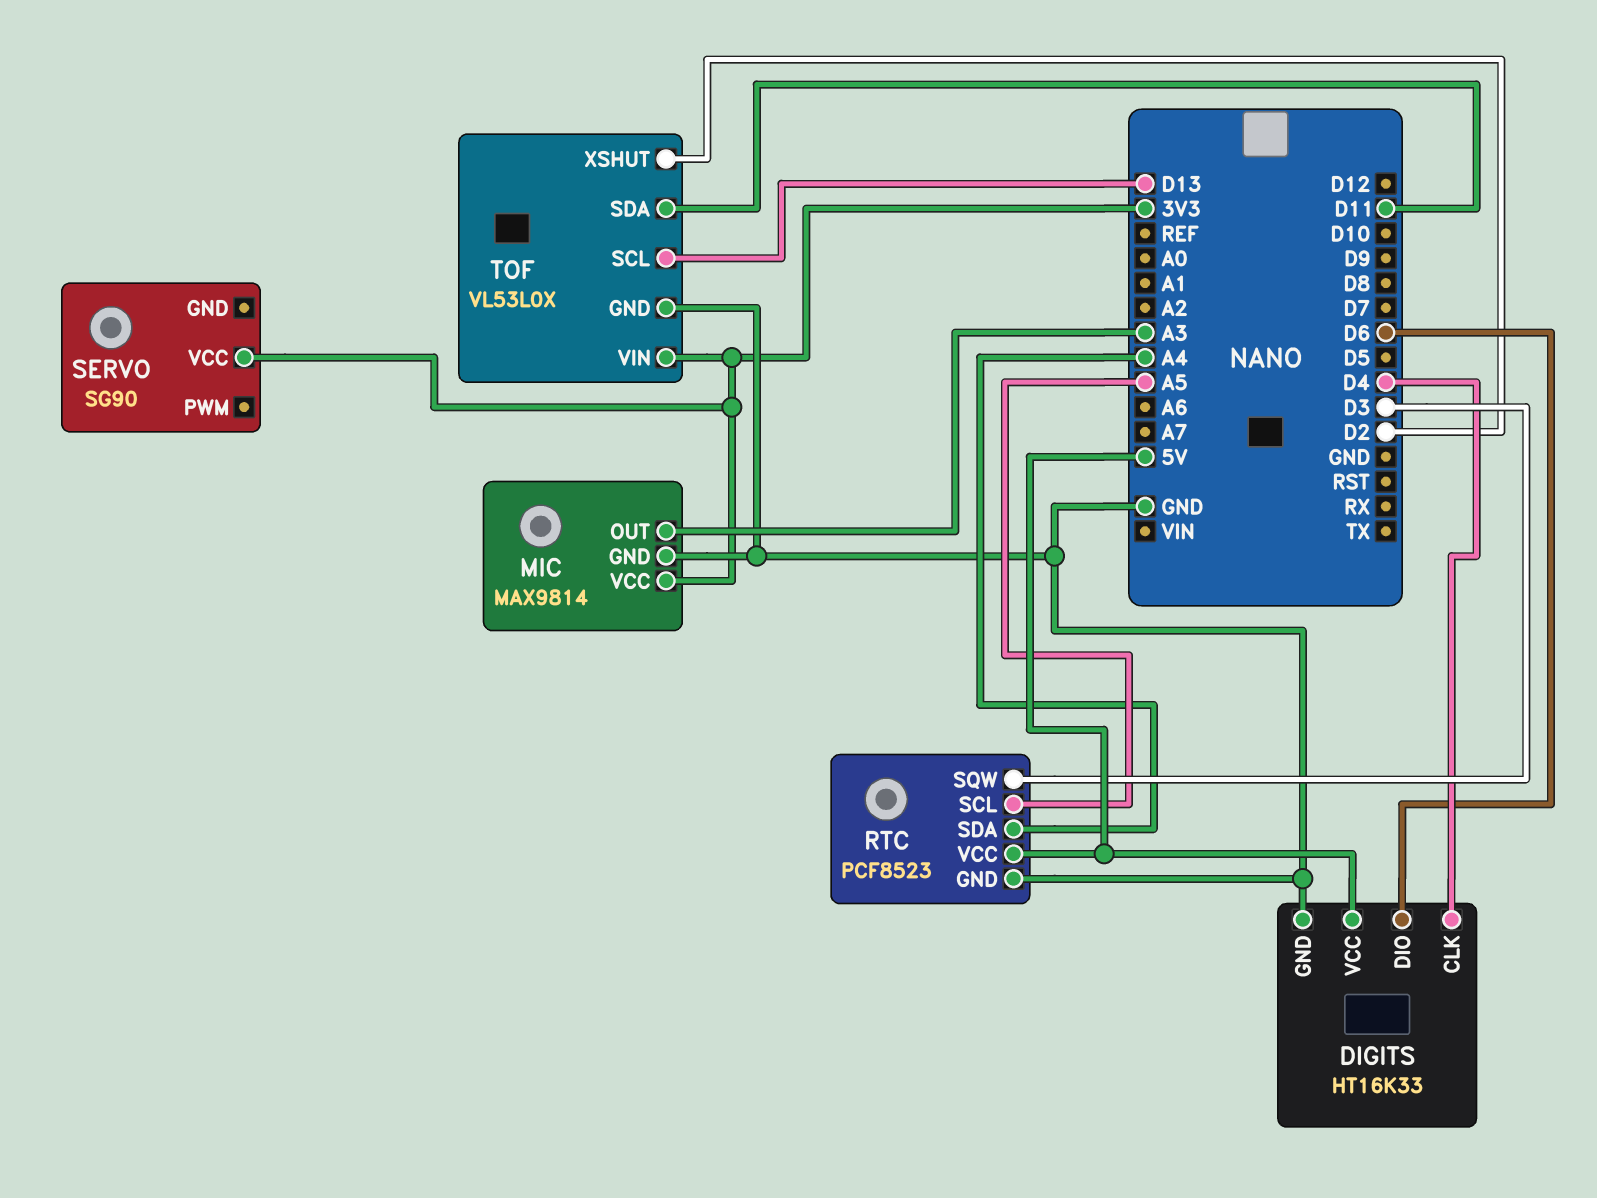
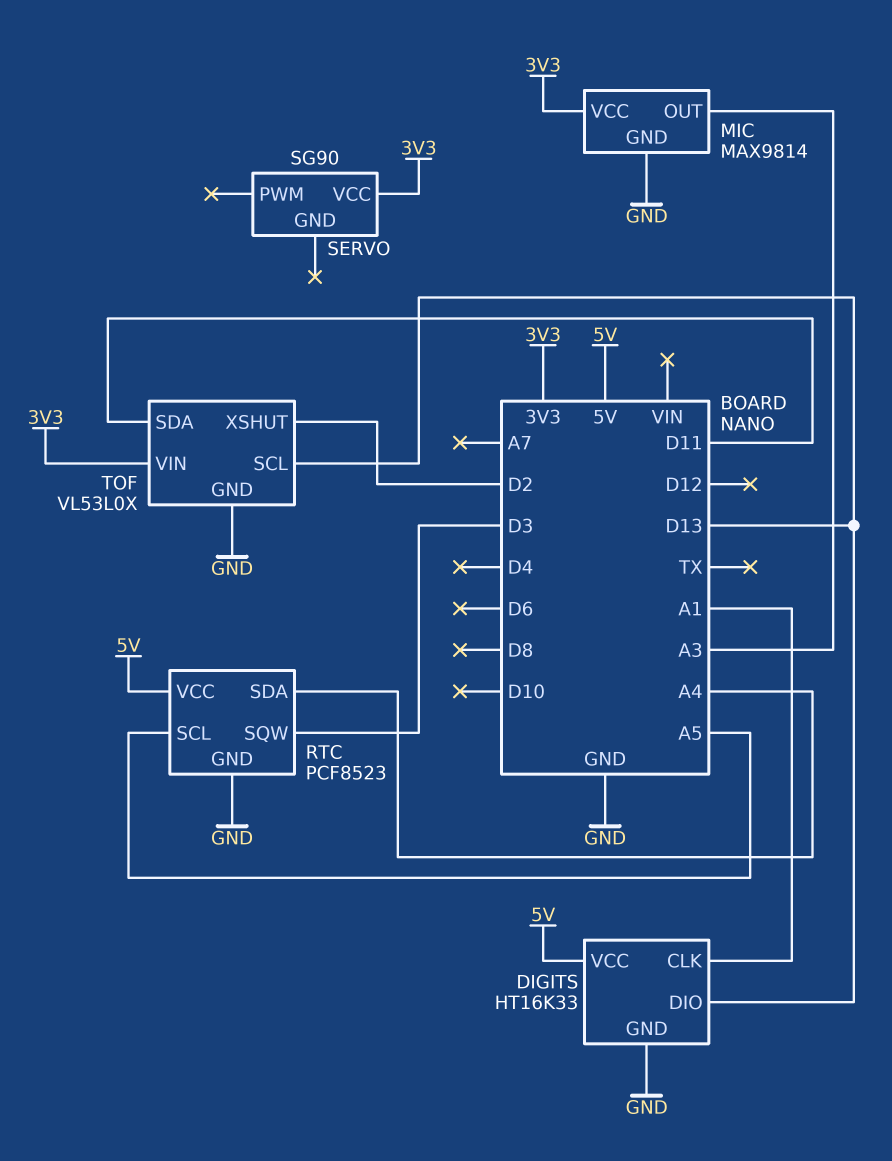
DIGITS pin CLK: D4 -> A1
DIGITS pin DIO: D6 -> D13

